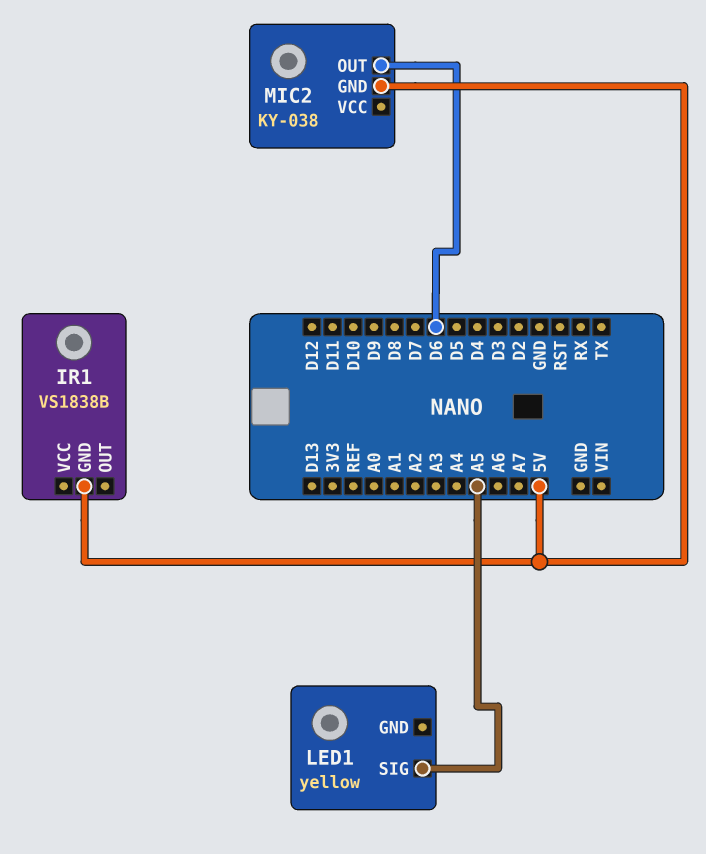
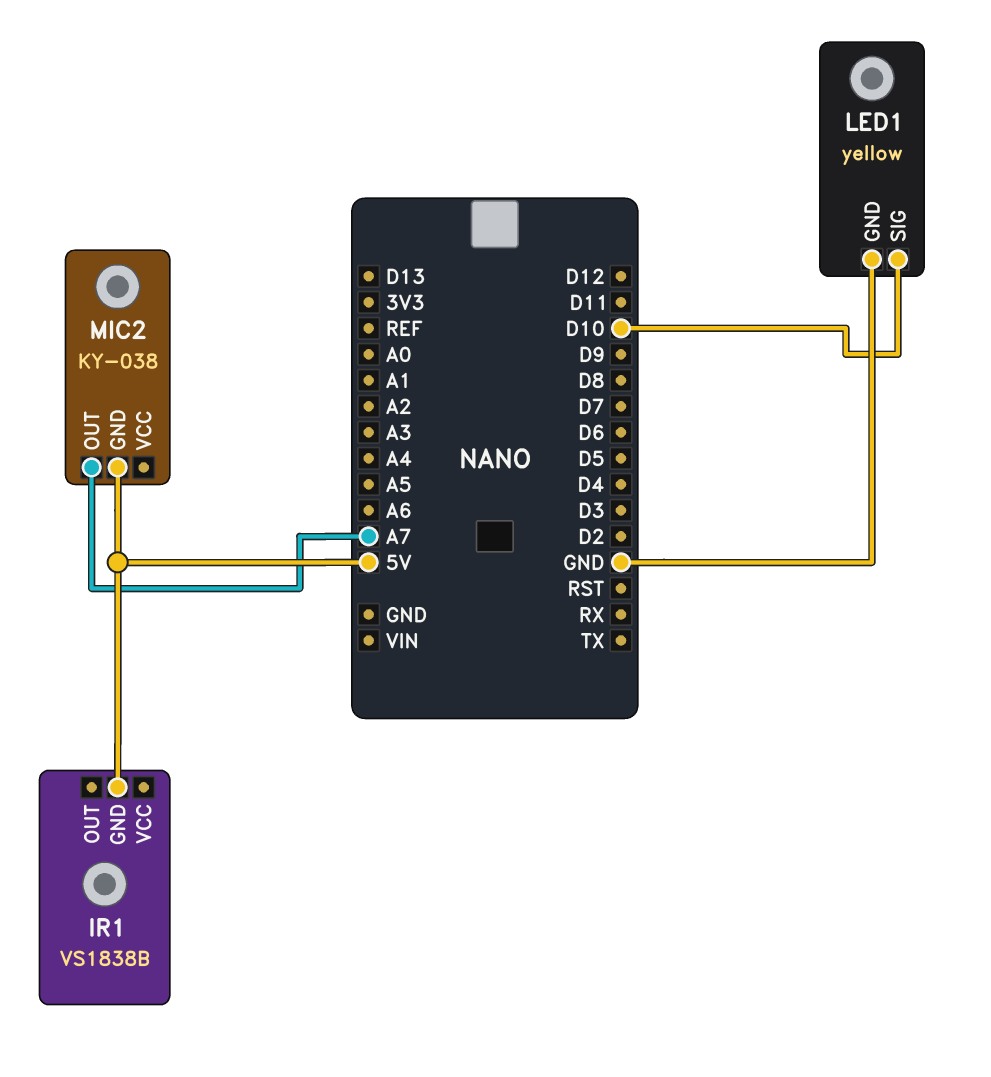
LED1 pin GND: none -> GND
LED1 pin SIG: A5 -> D10
MIC2 pin OUT: D6 -> A7

